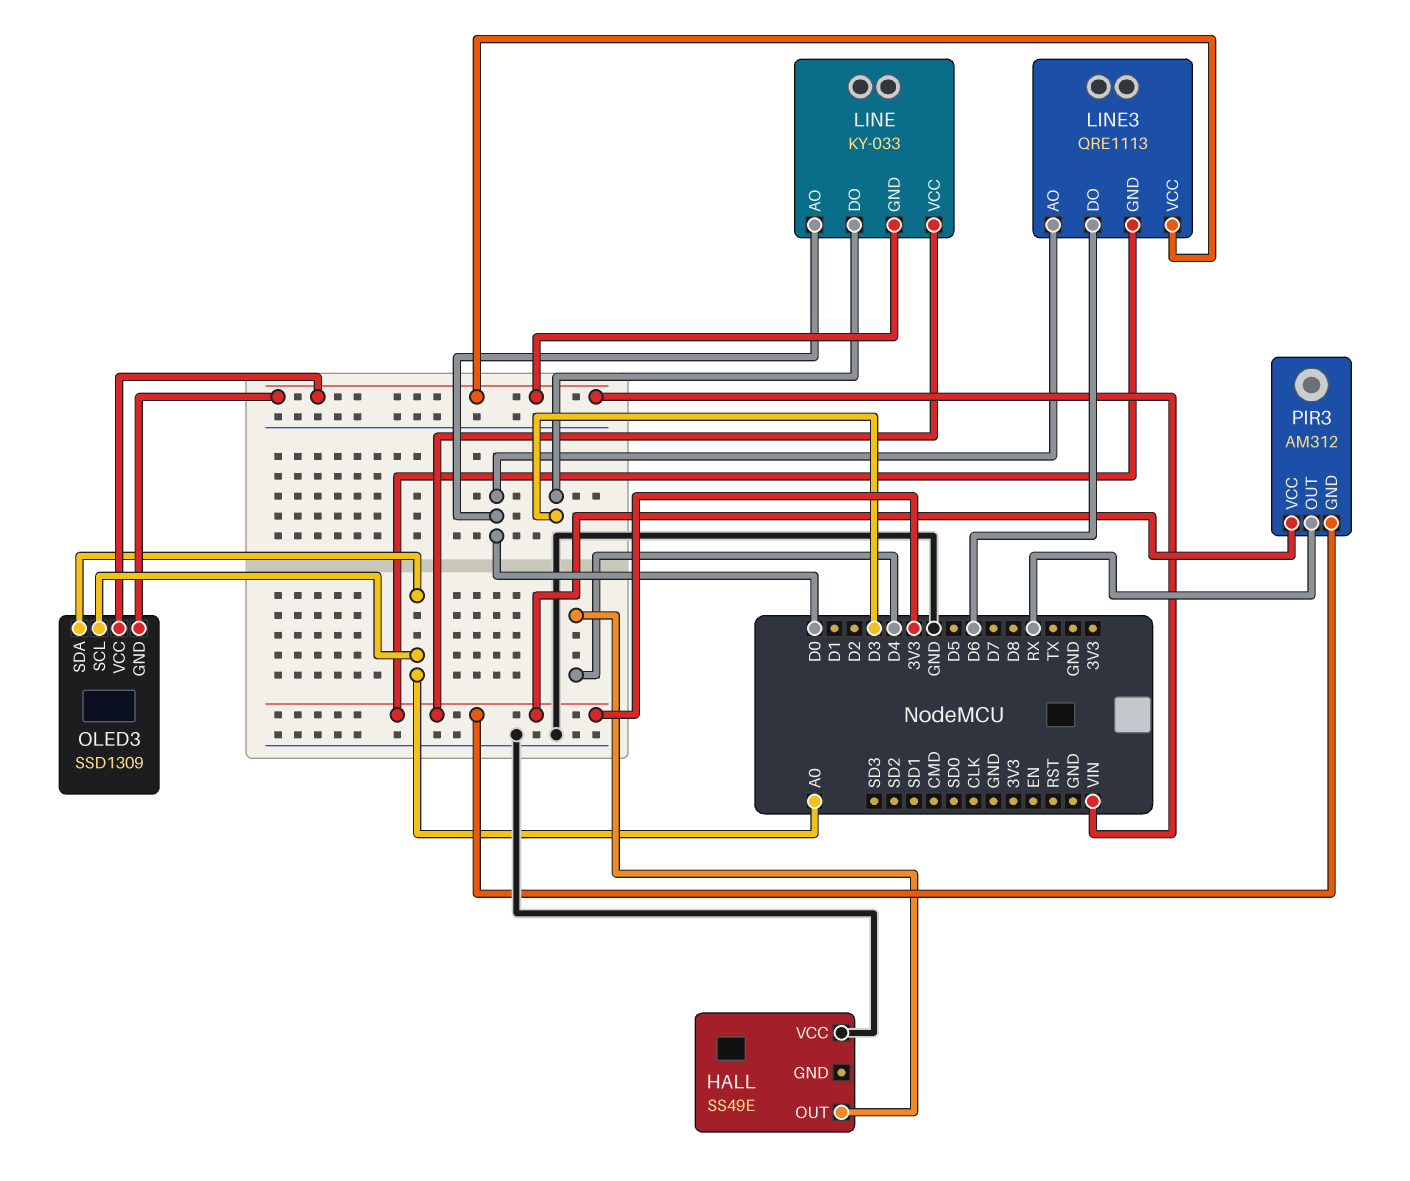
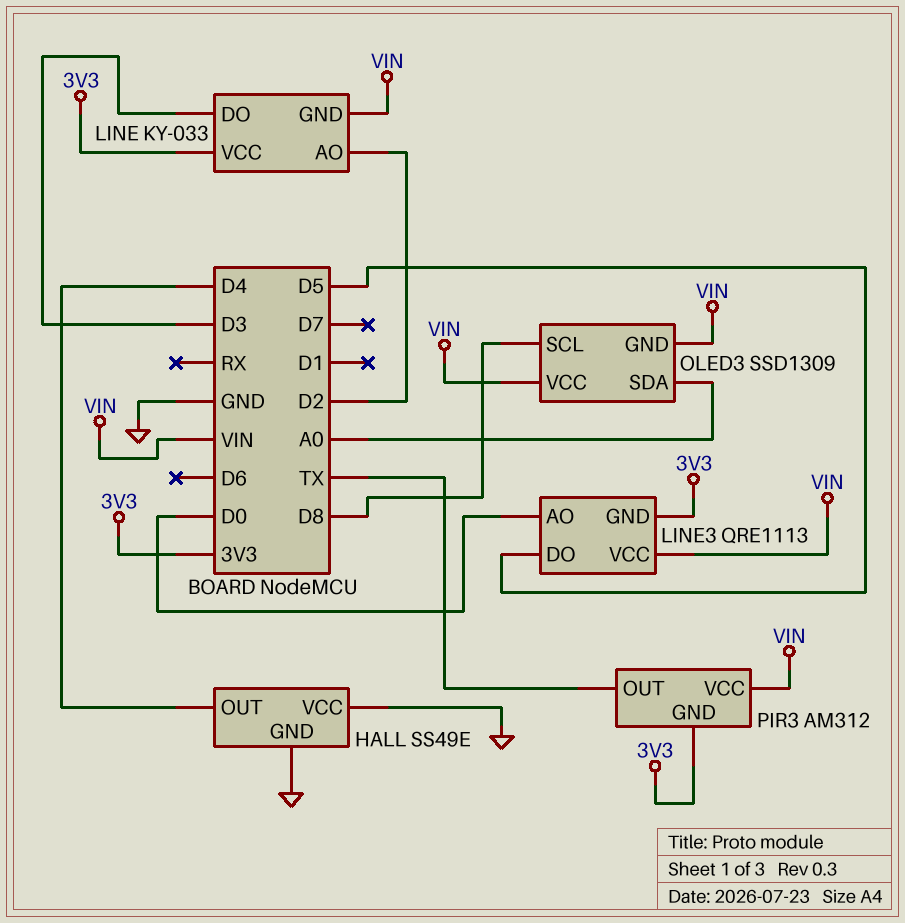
HALL pin GND: none -> GND
LINE pin AO: D0 -> D2
LINE3 pin DO: D6 -> D5
OLED3 pin SCL: A0 -> D8
PIR3 pin OUT: RX -> TX
PIR3 pin VCC: 3V3 -> VIN

